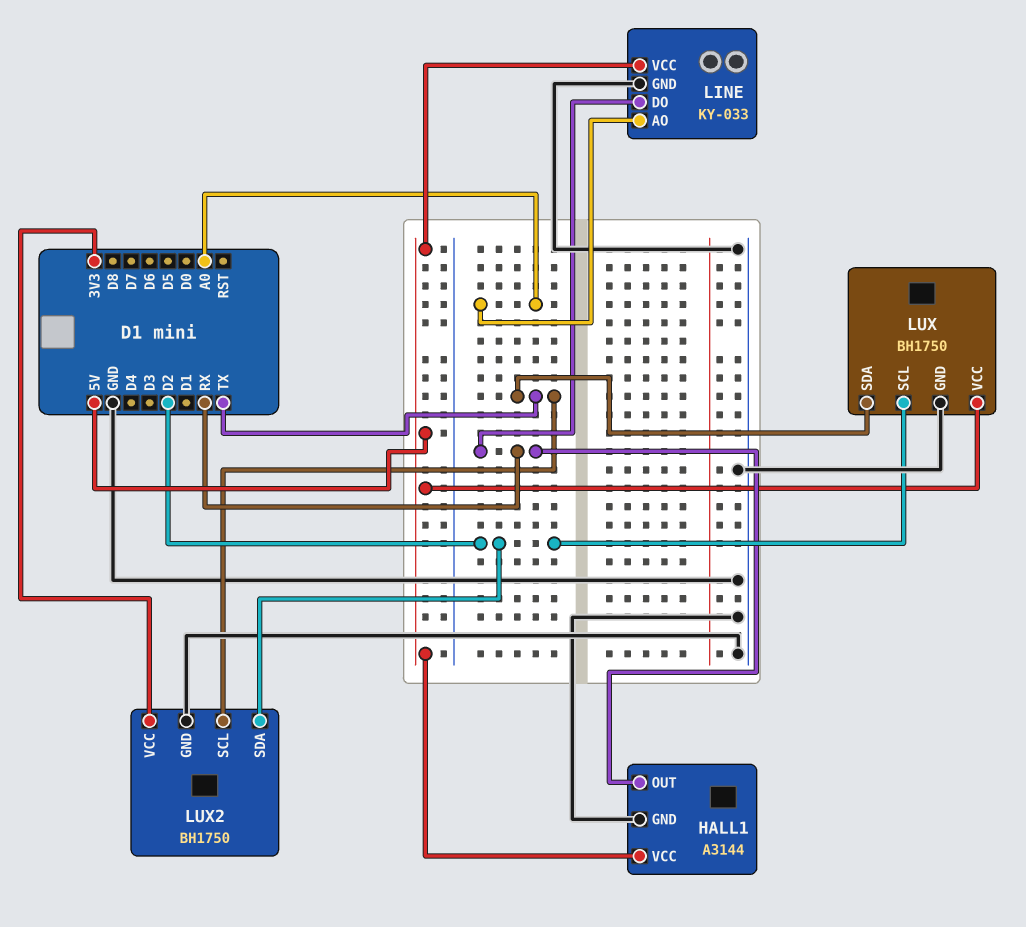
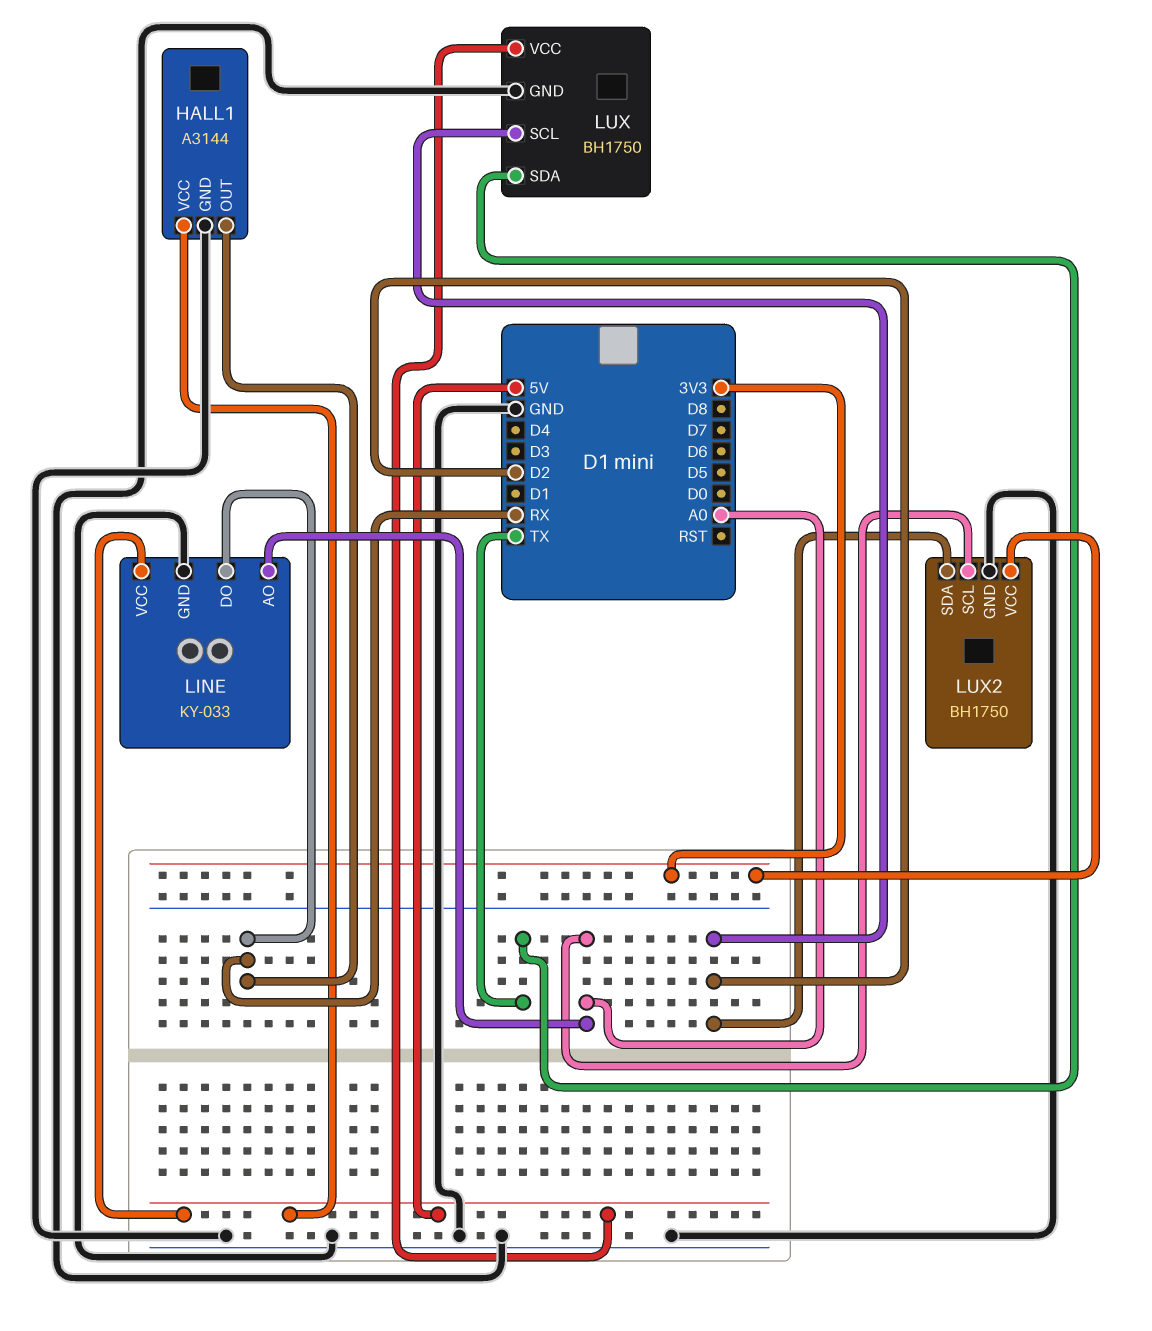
LUX2 pin SCL: TX -> A0

